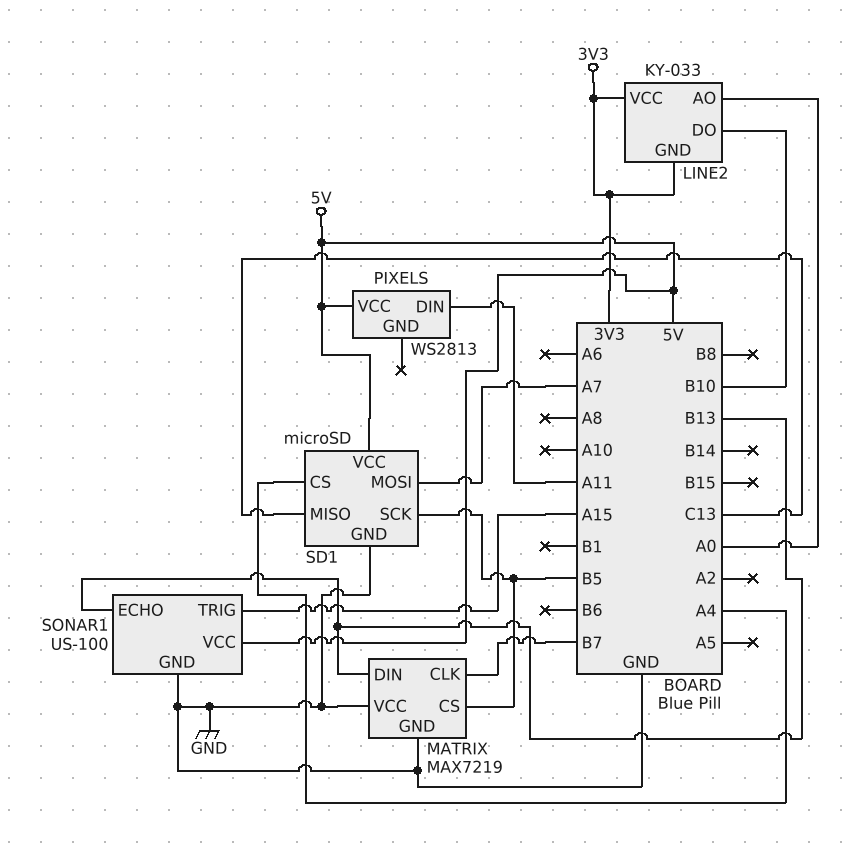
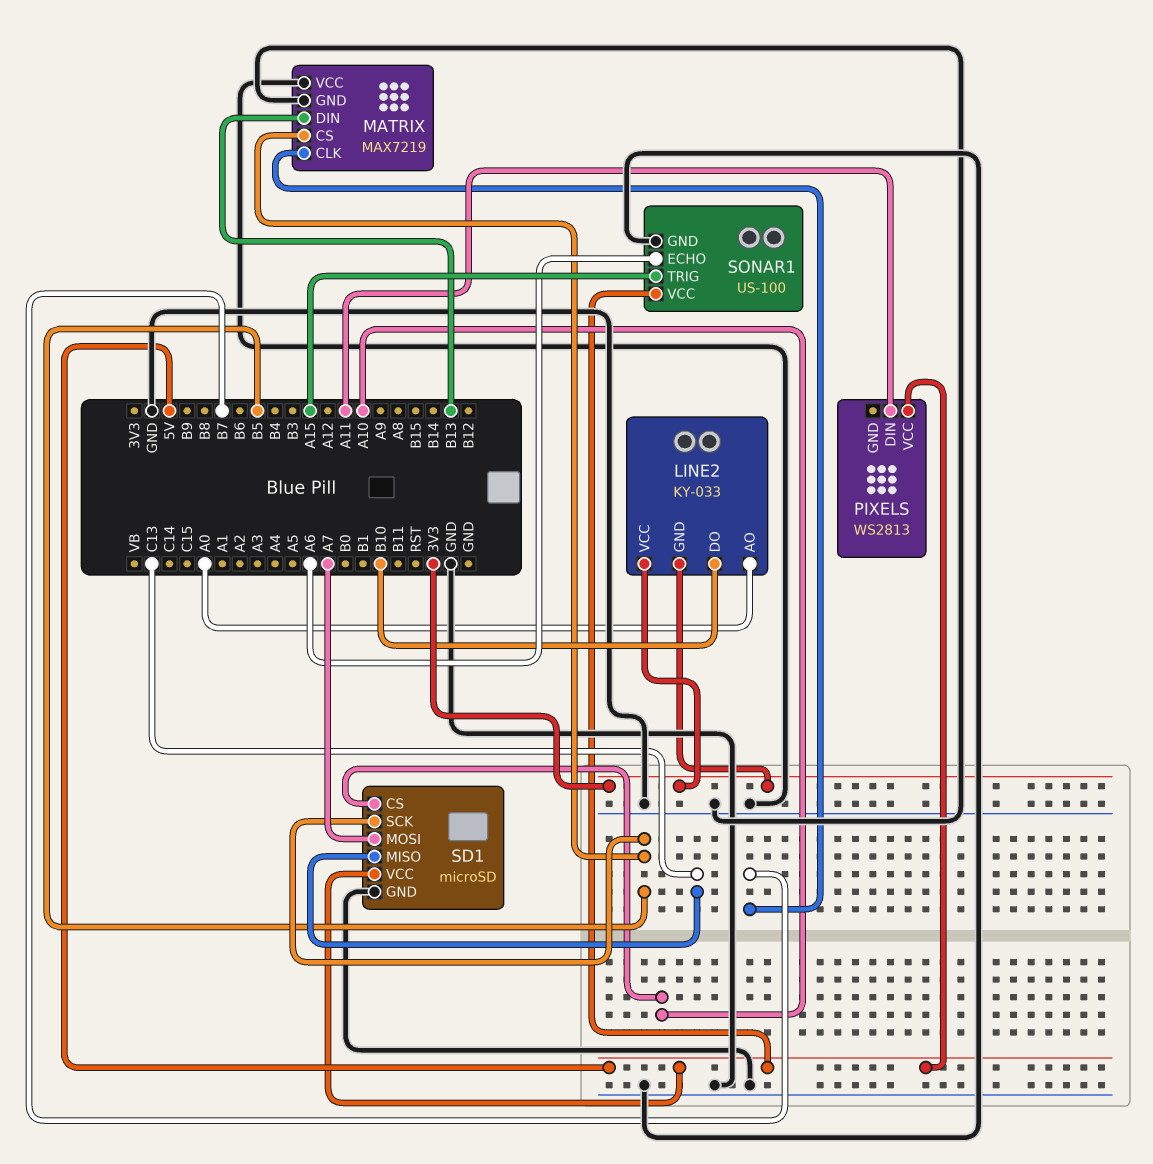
SD1 pin CS: A4 -> A10
SONAR1 pin ECHO: B13 -> A6

